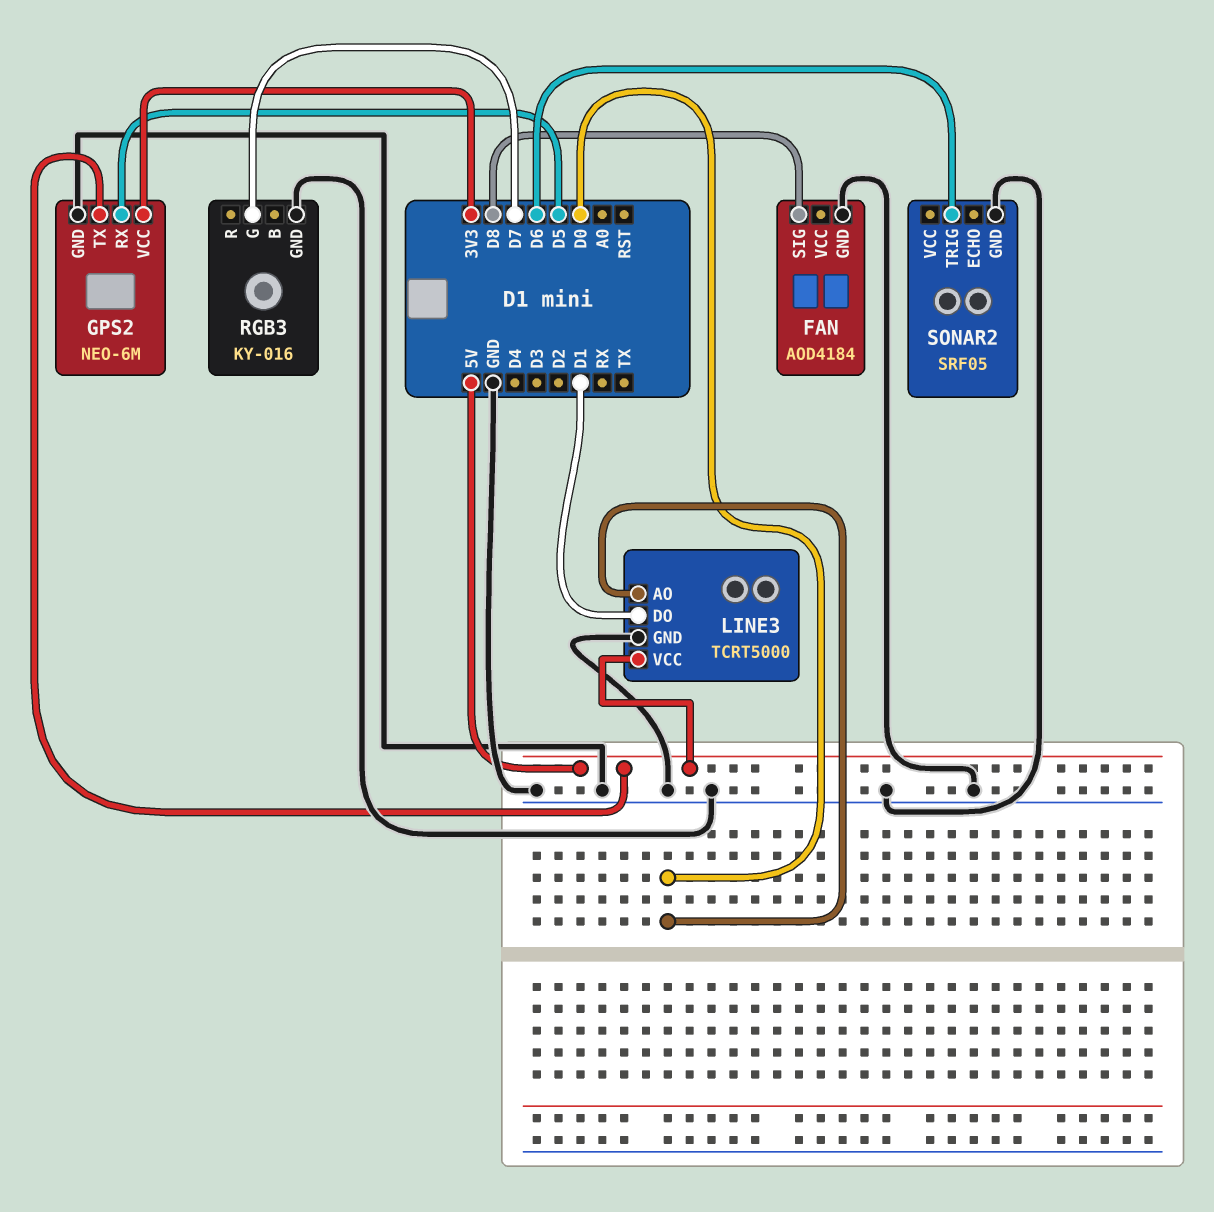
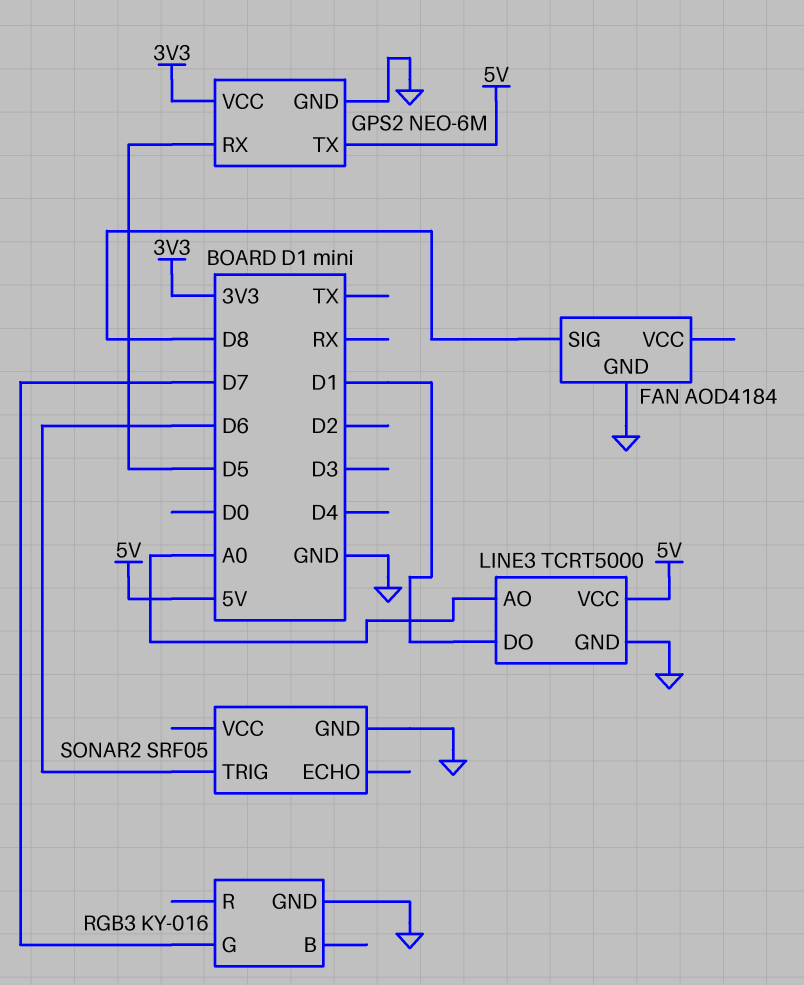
LINE3 pin AO: D0 -> A0

